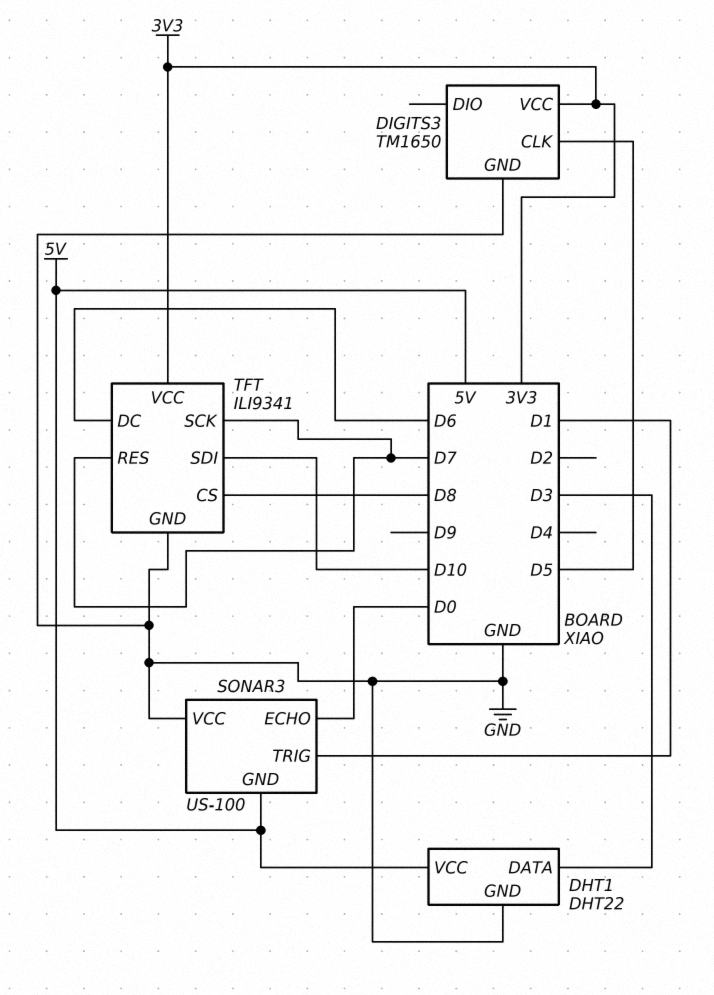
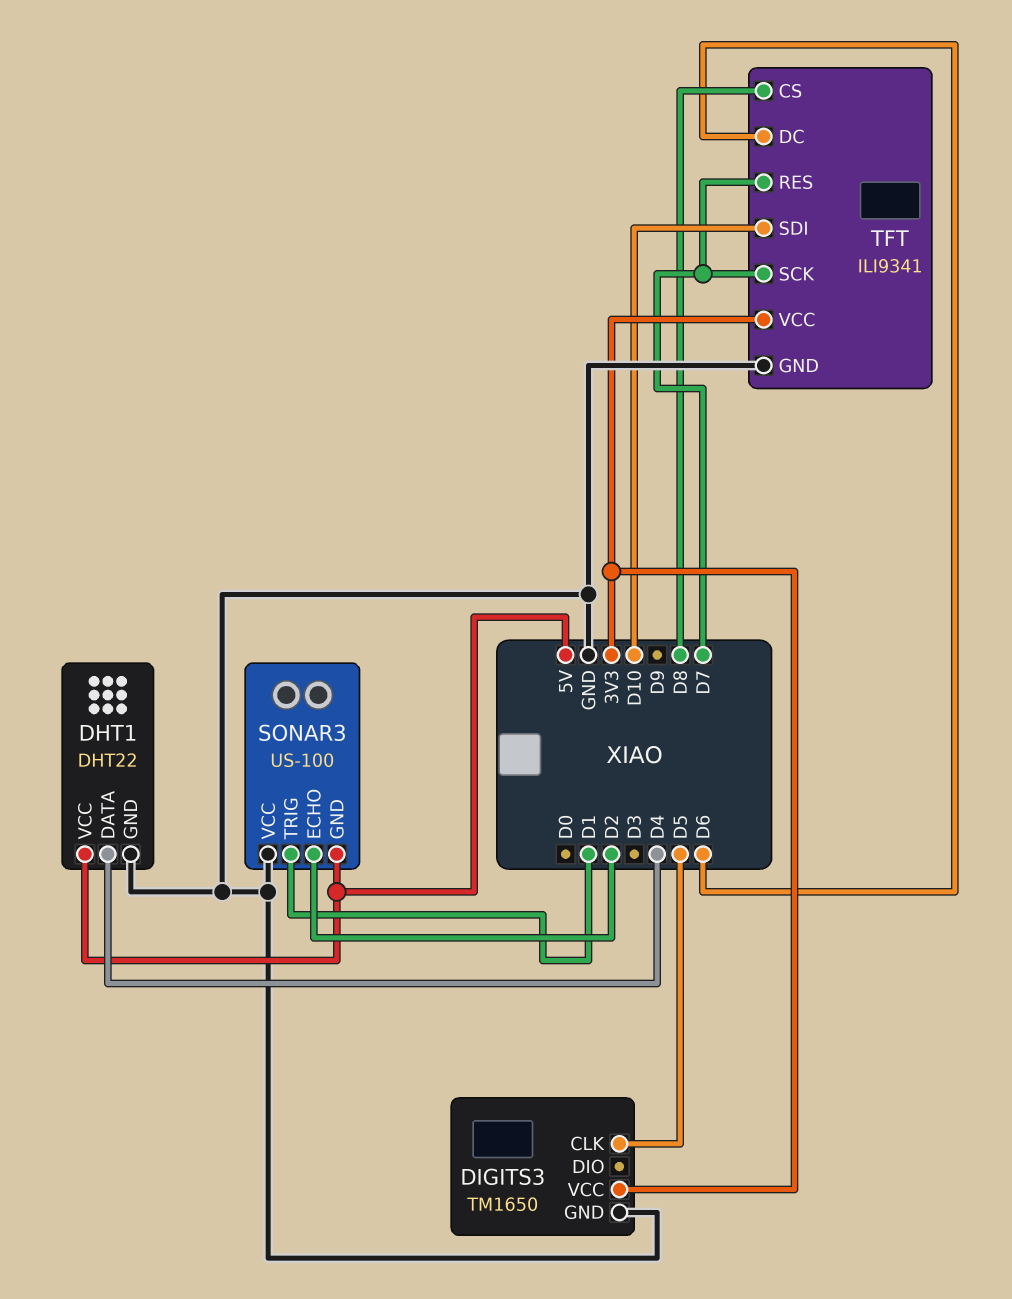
DHT1 pin DATA: D3 -> D4
SONAR3 pin ECHO: D0 -> D2

